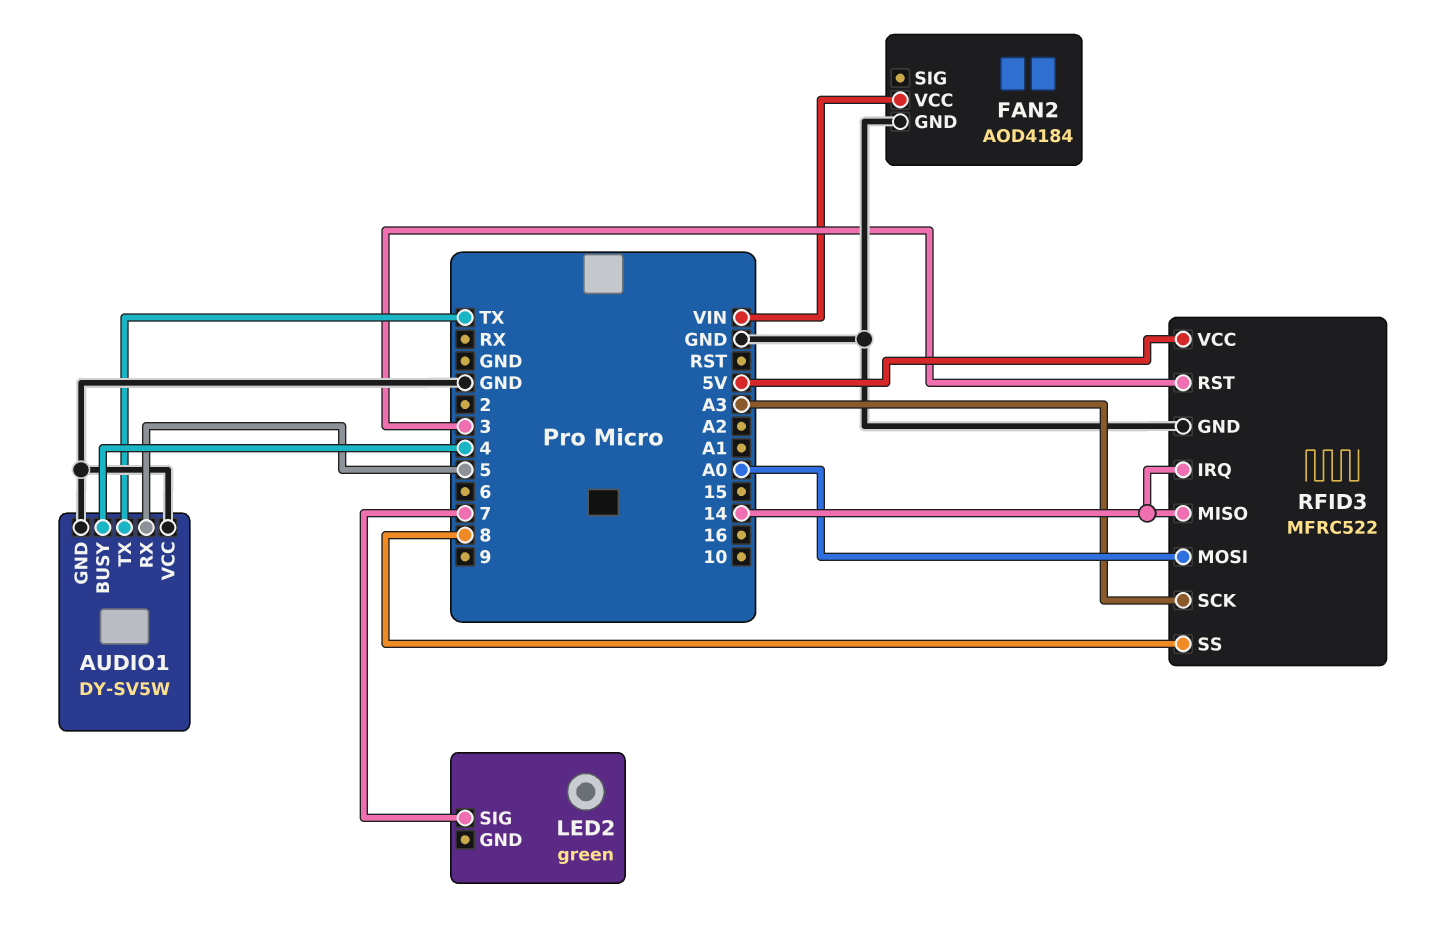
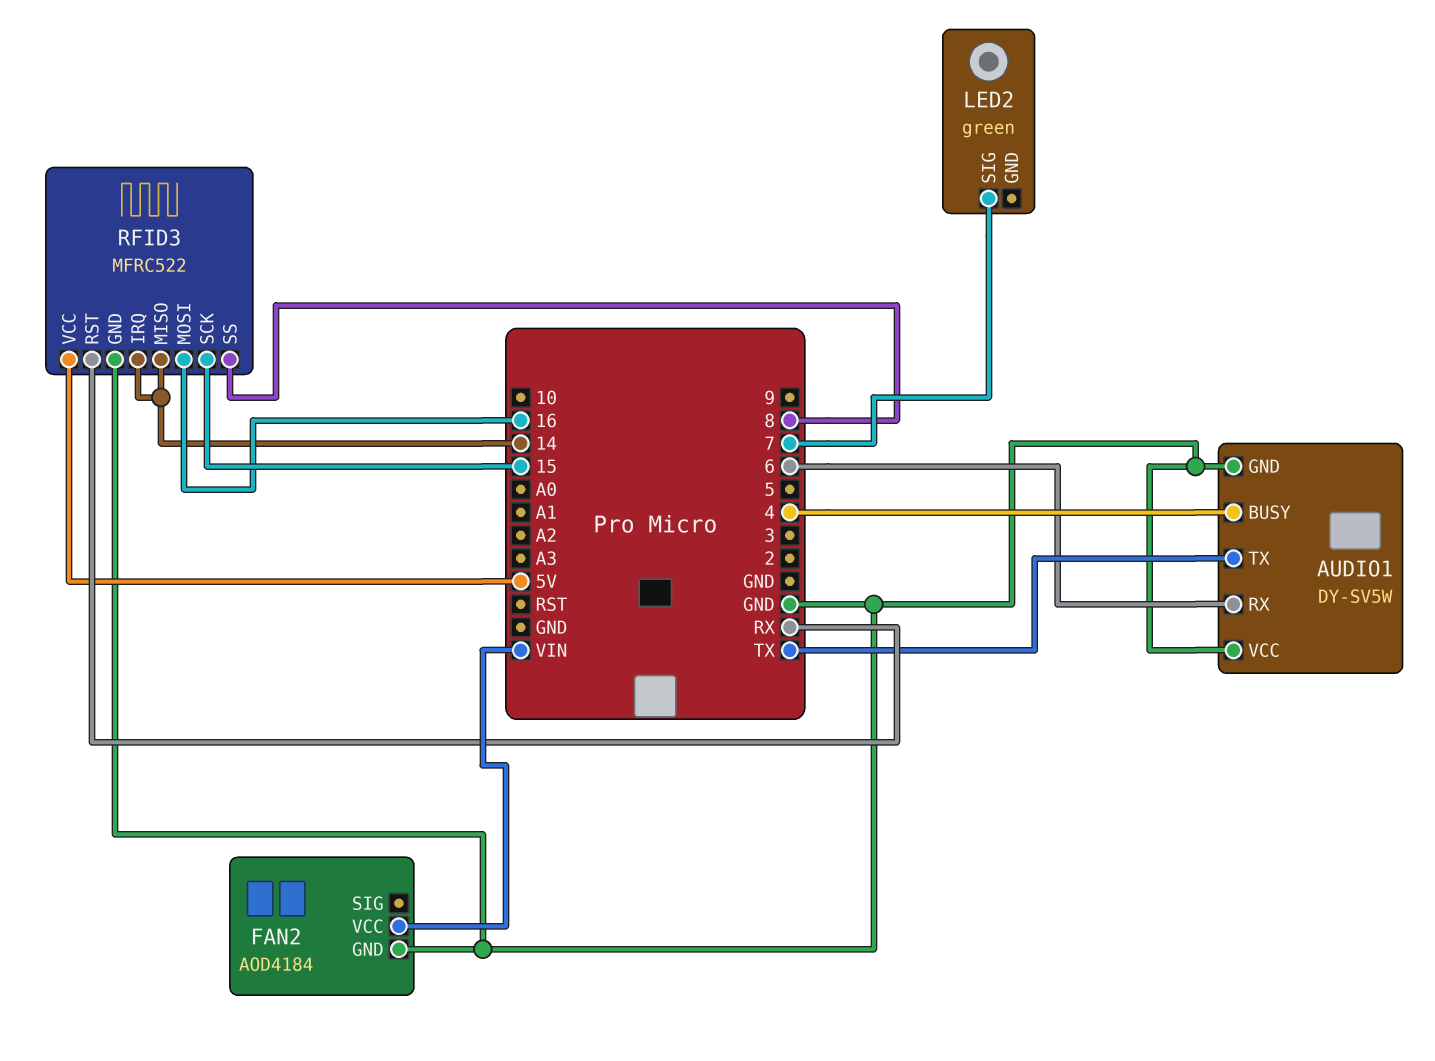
AUDIO1 pin RX: 5 -> 6
RFID3 pin MOSI: A0 -> 16
RFID3 pin RST: 3 -> RX
RFID3 pin SCK: A3 -> 15

